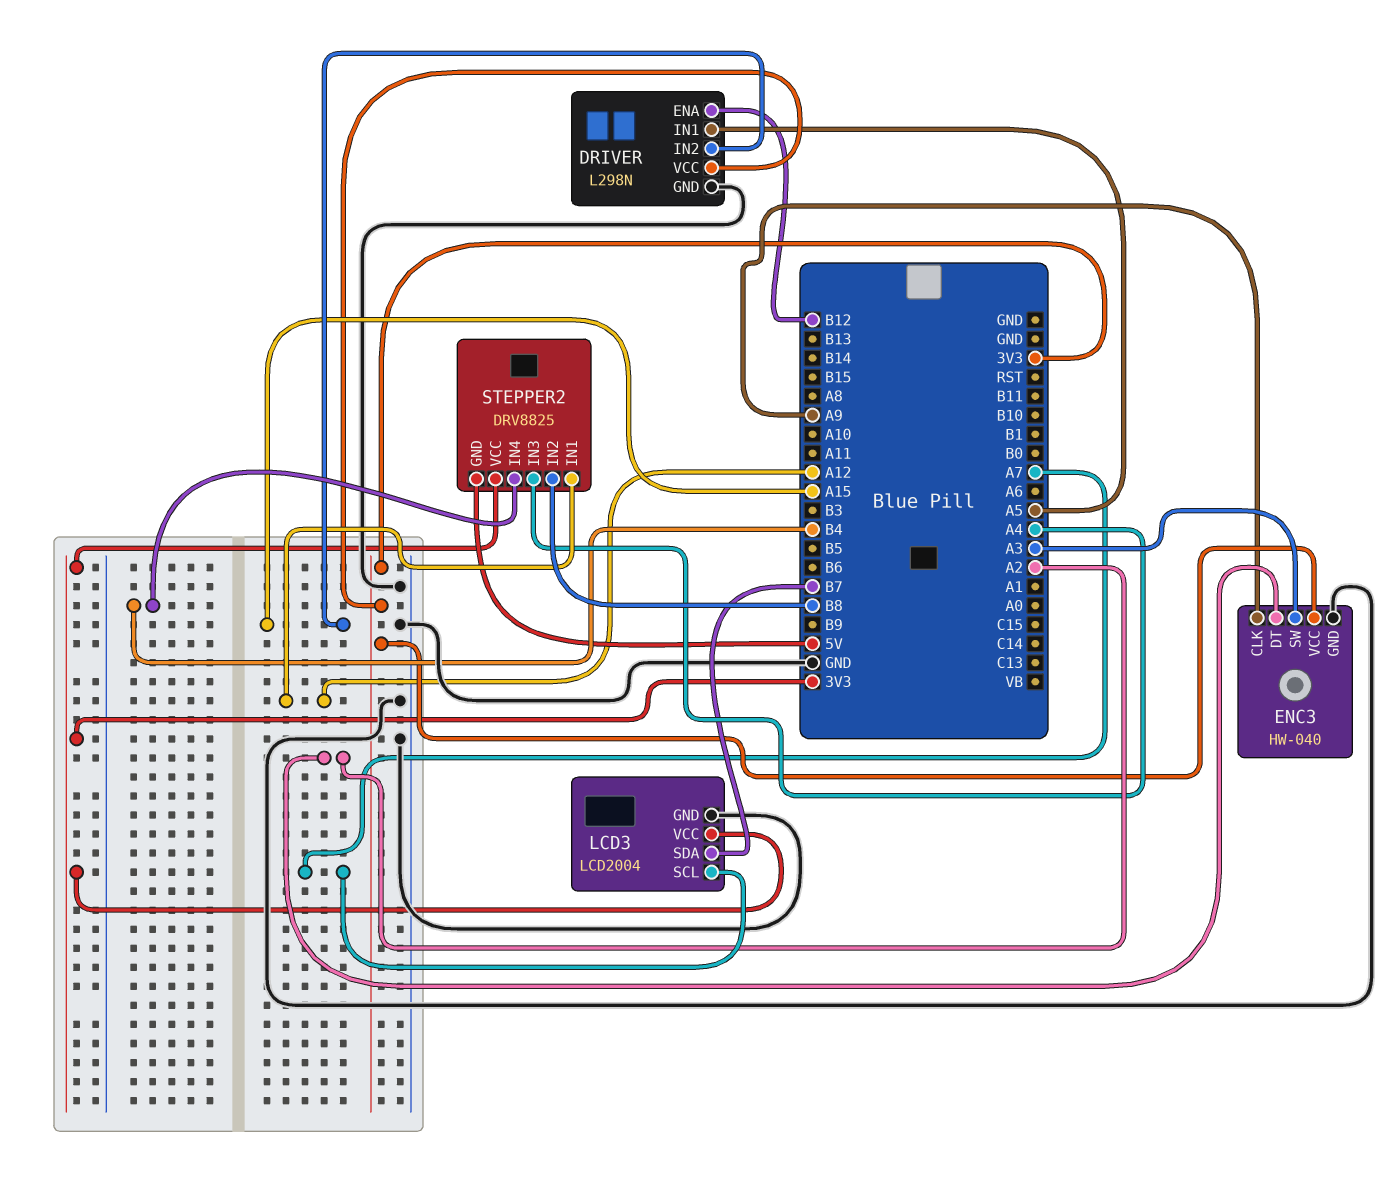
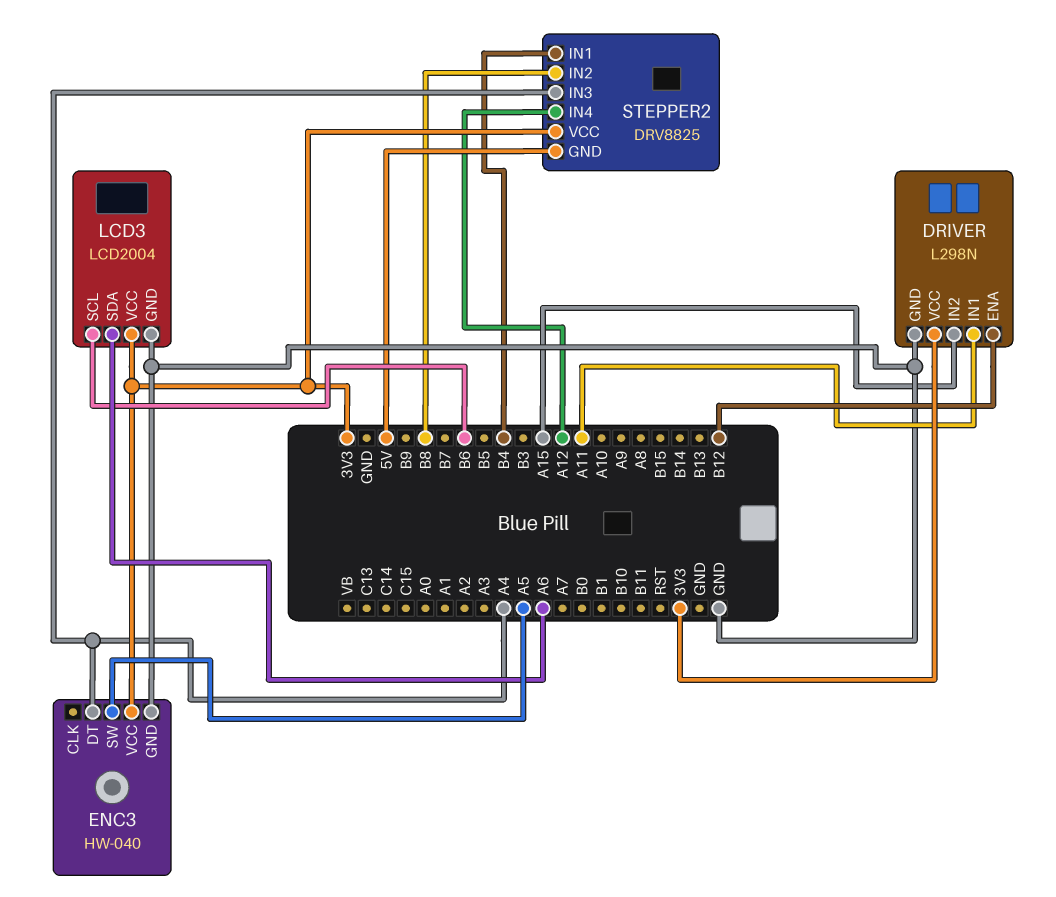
DRIVER pin IN1: A5 -> A11
ENC3 pin CLK: A9 -> none
ENC3 pin DT: A2 -> A4
ENC3 pin SW: A3 -> A5
LCD3 pin SCL: A7 -> B6
LCD3 pin SDA: B7 -> A6
STEPPER2 pin IN1: A12 -> B4
STEPPER2 pin IN4: B4 -> A12

